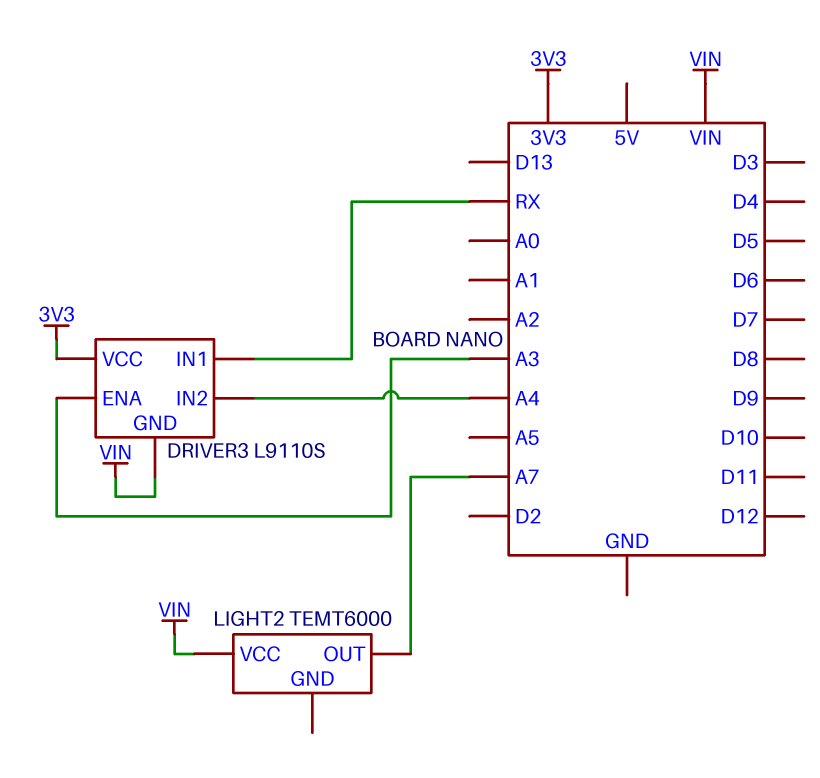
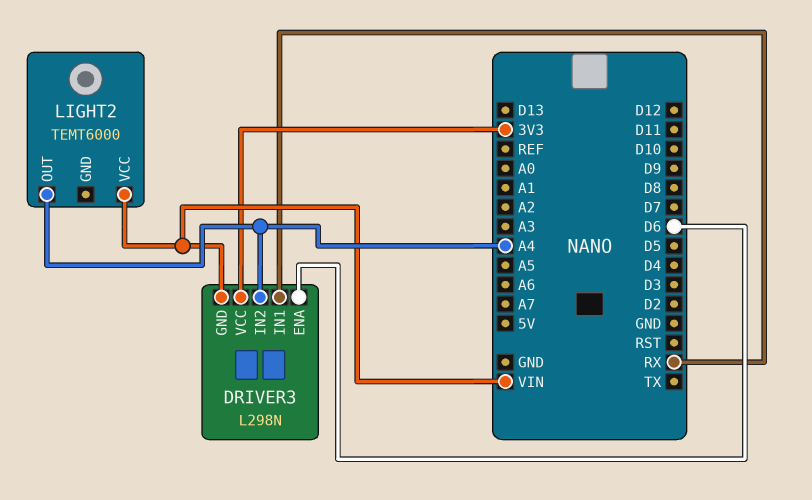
DRIVER3: L9110S -> L298N
DRIVER3 pin ENA: A3 -> D6
LIGHT2 pin OUT: A7 -> A4

